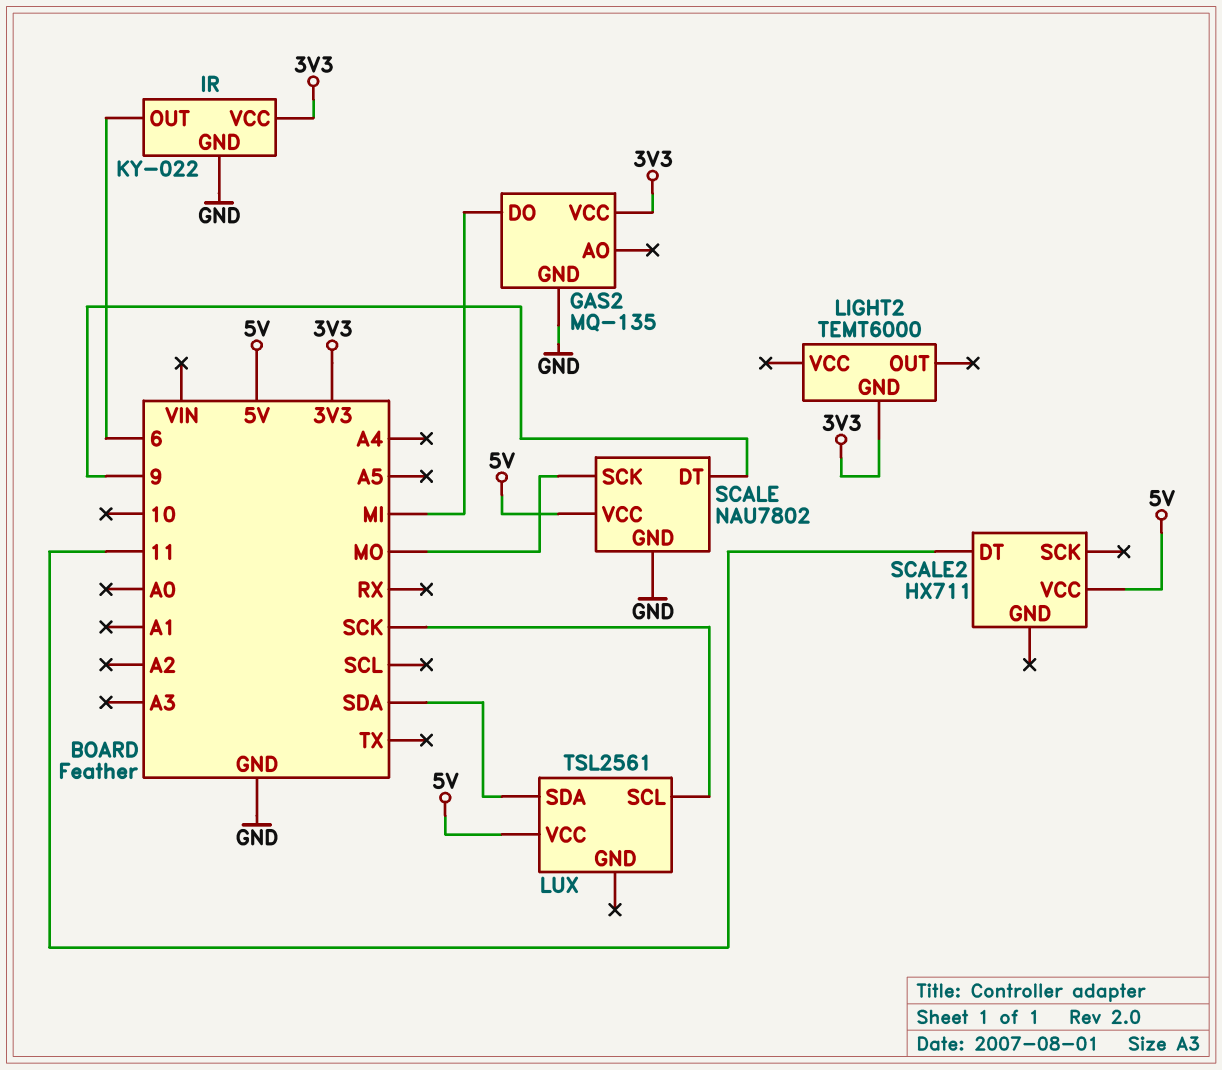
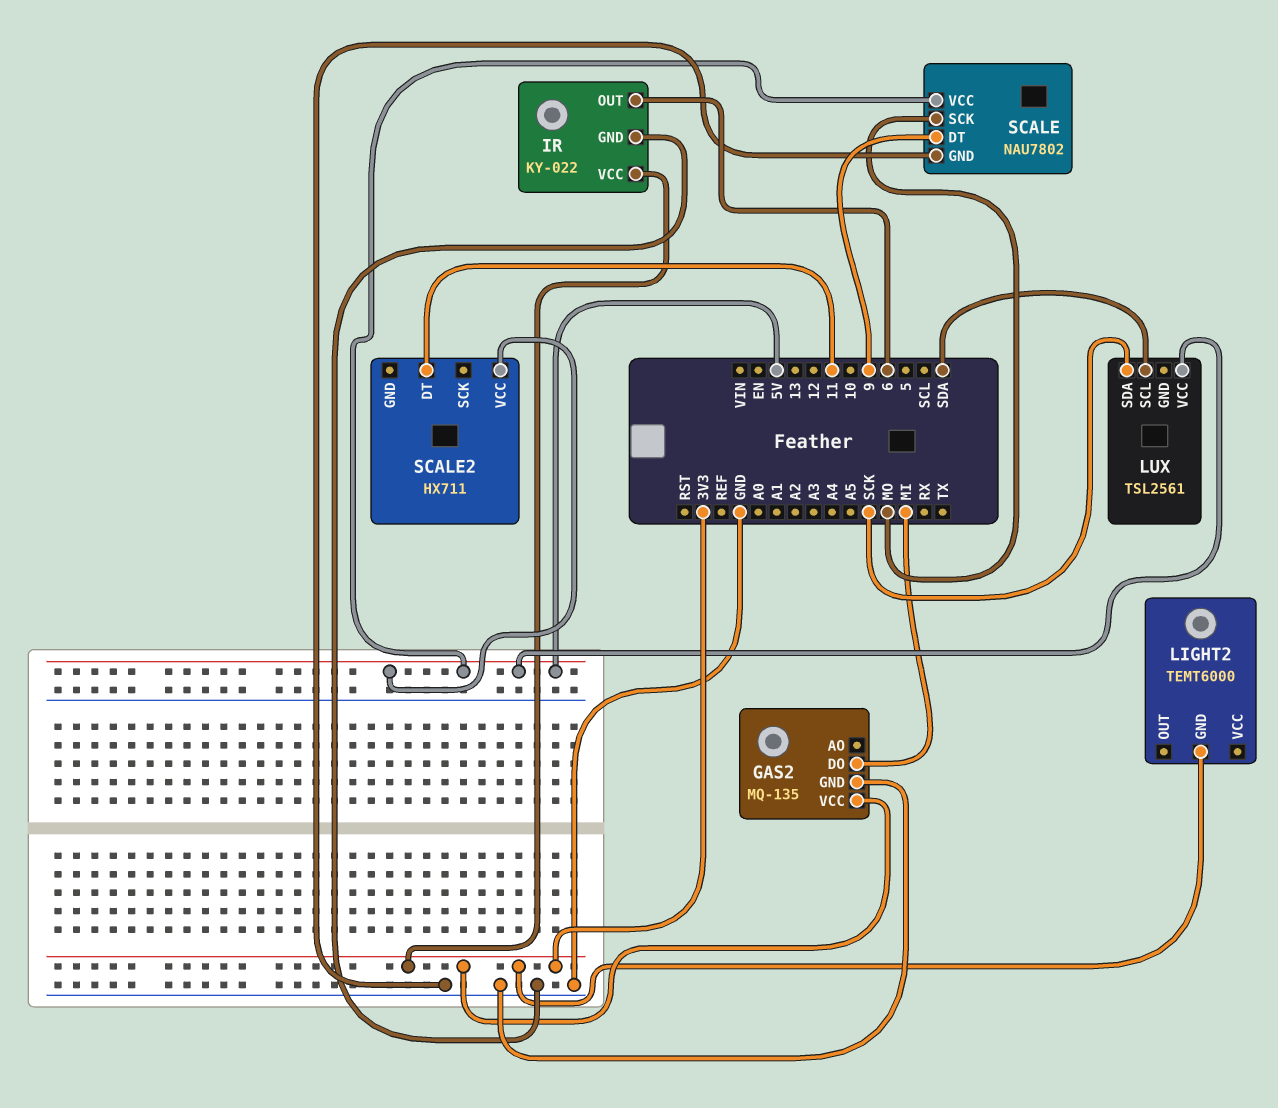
LUX pin SCL: SCK -> SDA
LUX pin SDA: SDA -> SCK

